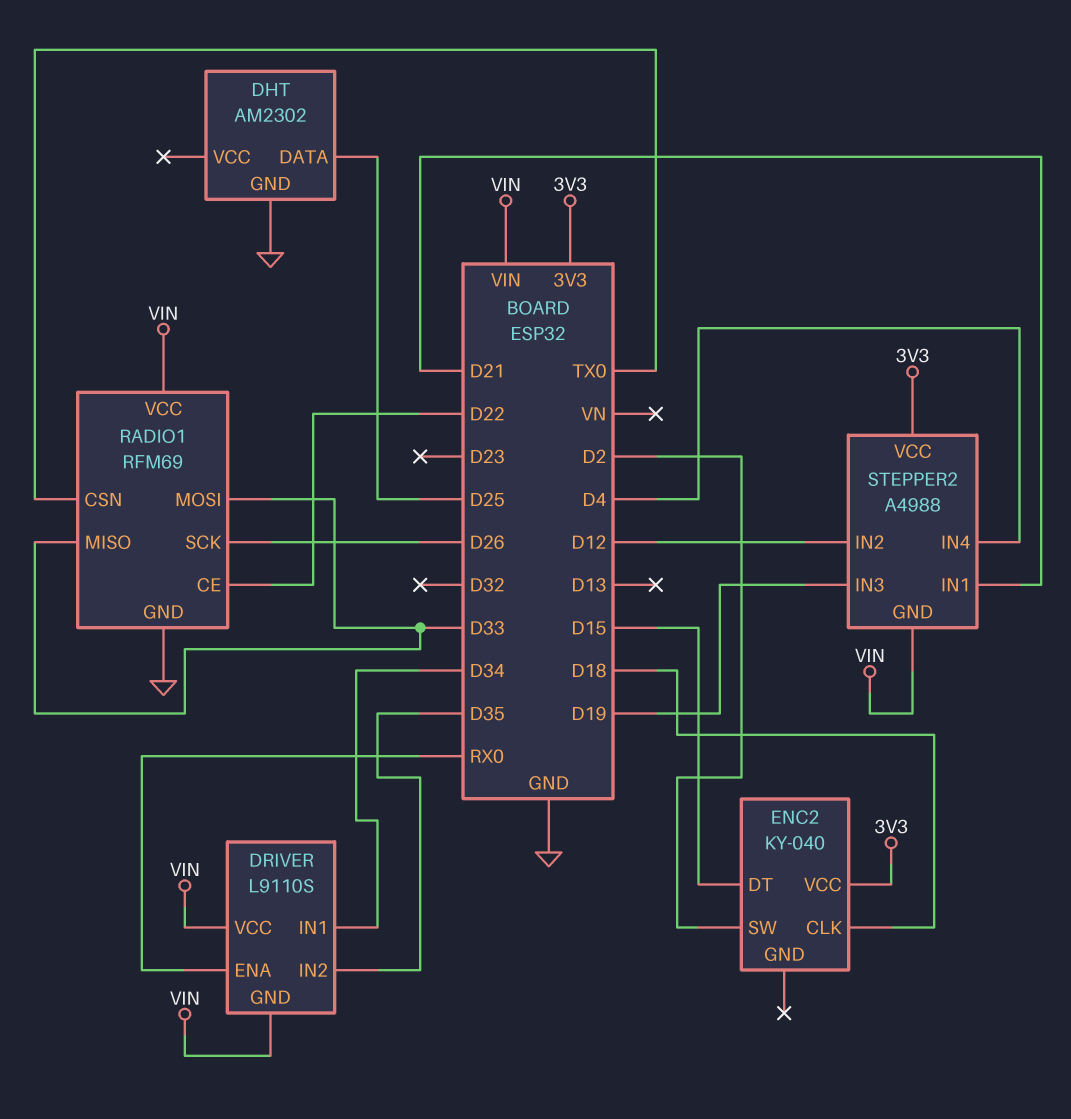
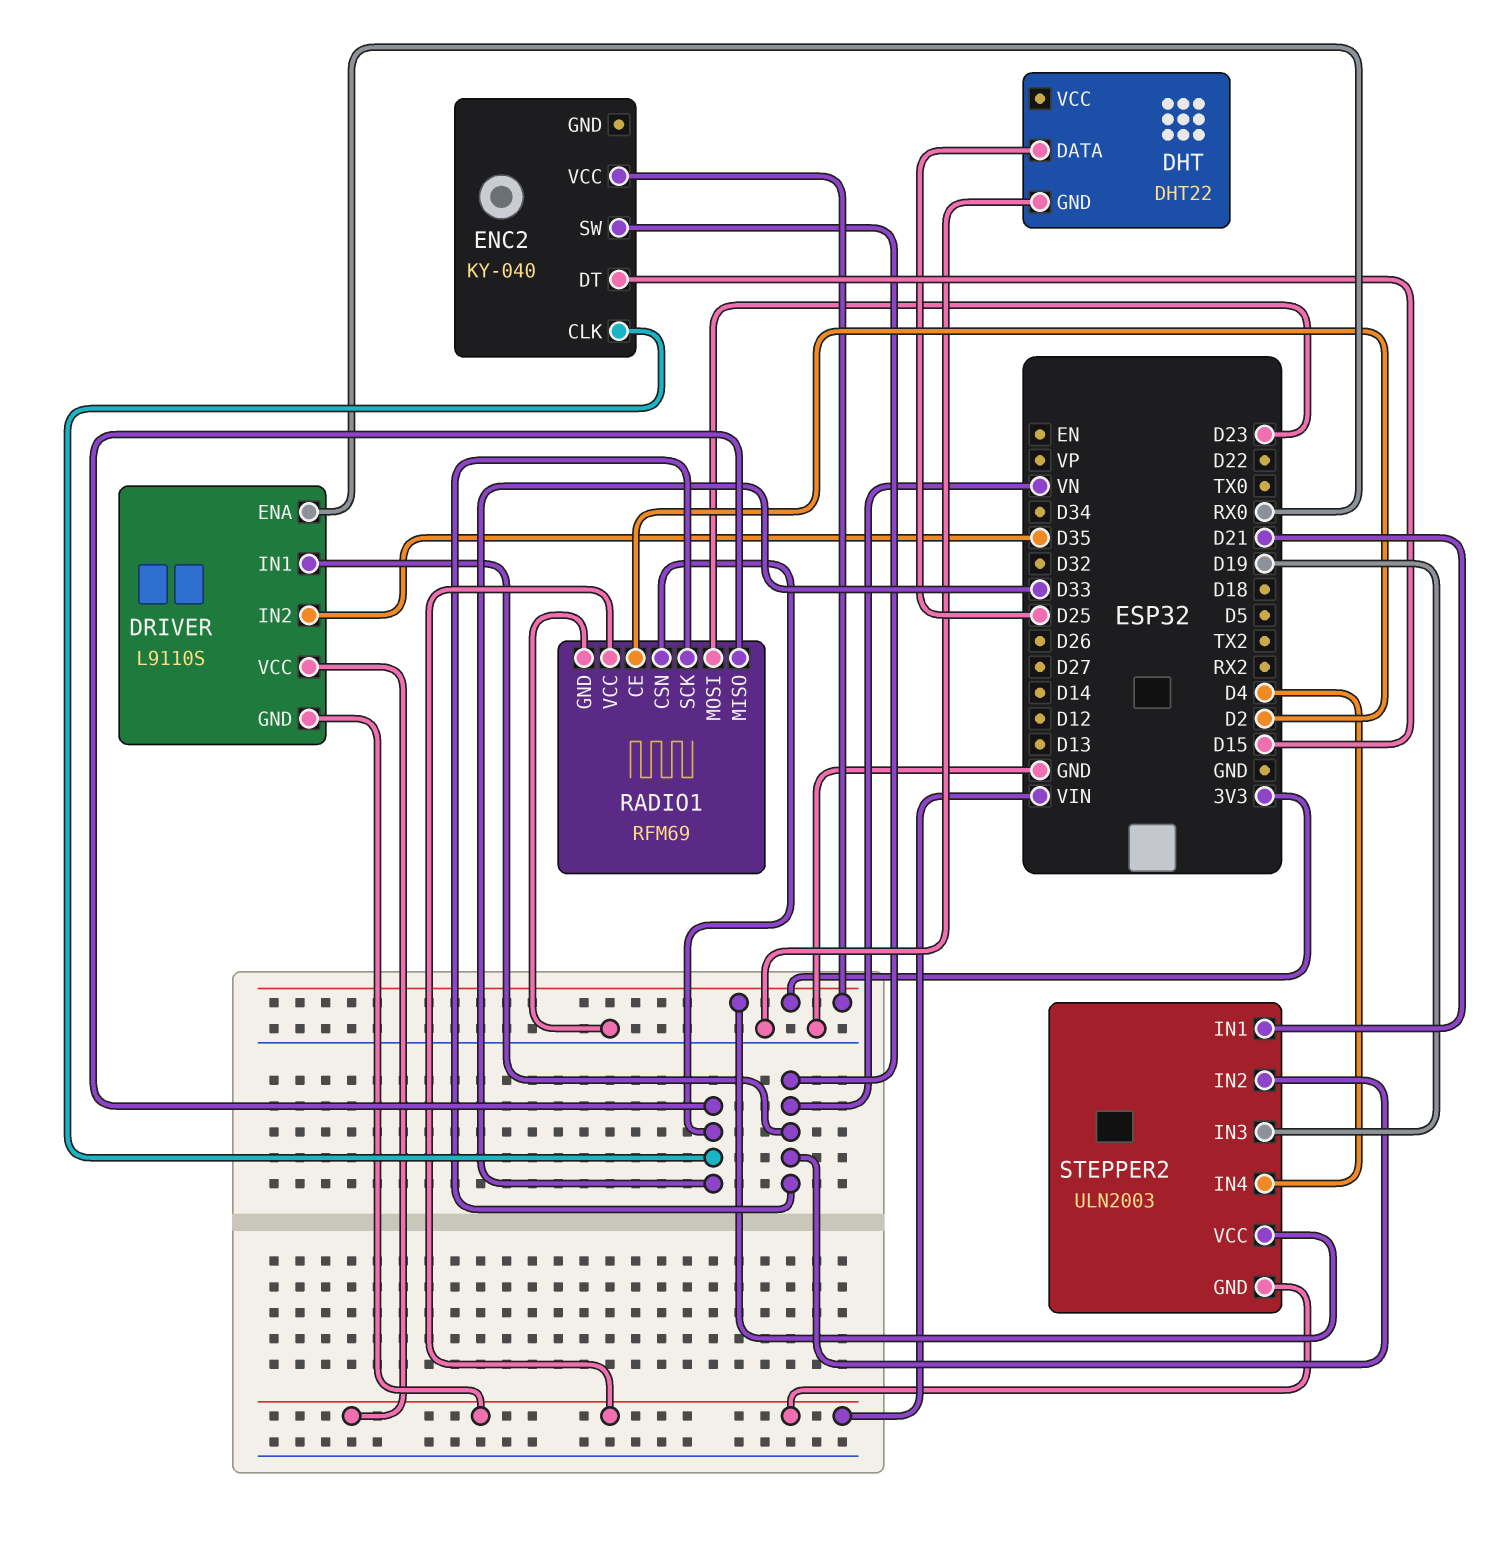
DHT: AM2302 -> DHT22
DRIVER pin IN1: D34 -> VN
ENC2 pin CLK: D18 -> D33
ENC2 pin SW: D2 -> VN
RADIO1 pin CE: D22 -> D2
RADIO1 pin CSN: TX0 -> D33
RADIO1 pin MOSI: D33 -> D23
RADIO1 pin SCK: D26 -> VN
STEPPER2: A4988 -> ULN2003
STEPPER2 pin IN2: D12 -> VN

